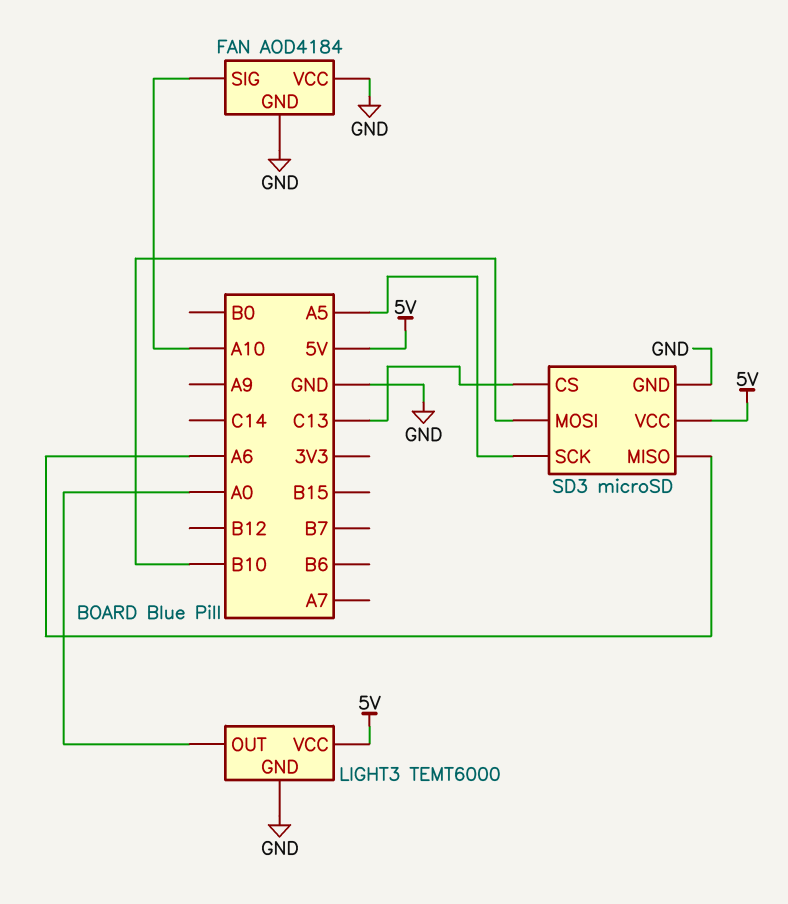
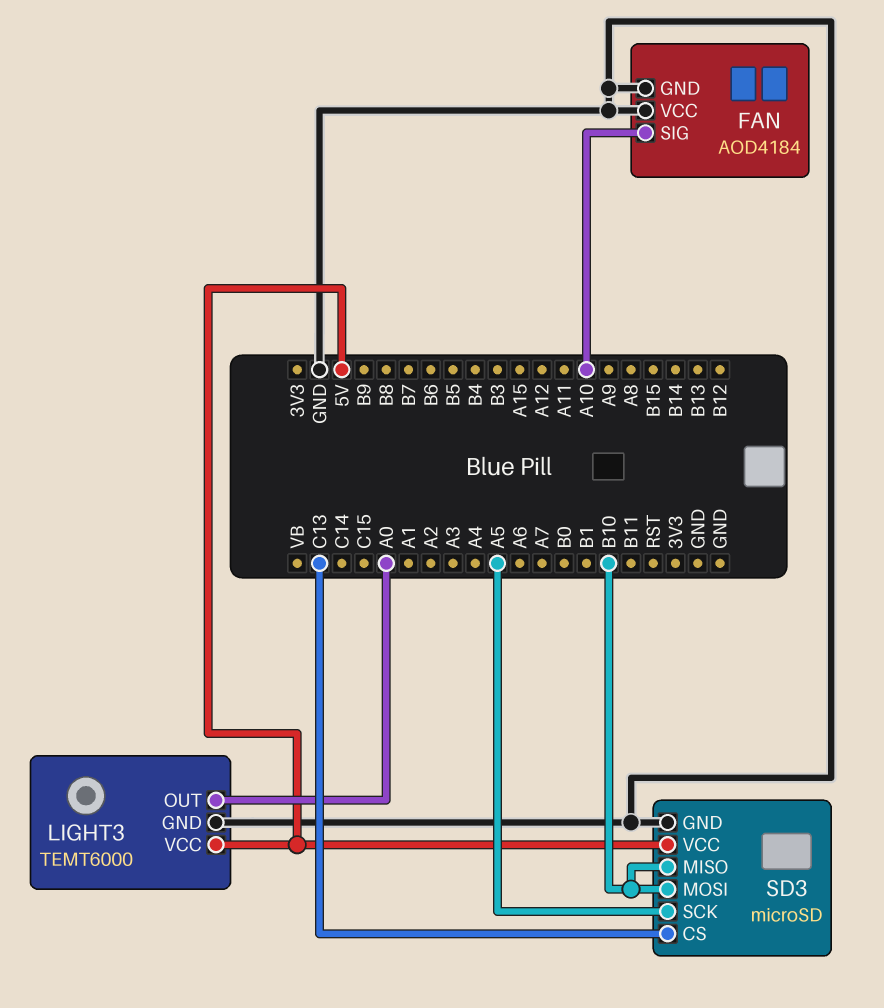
SD3 pin MISO: A6 -> B10

